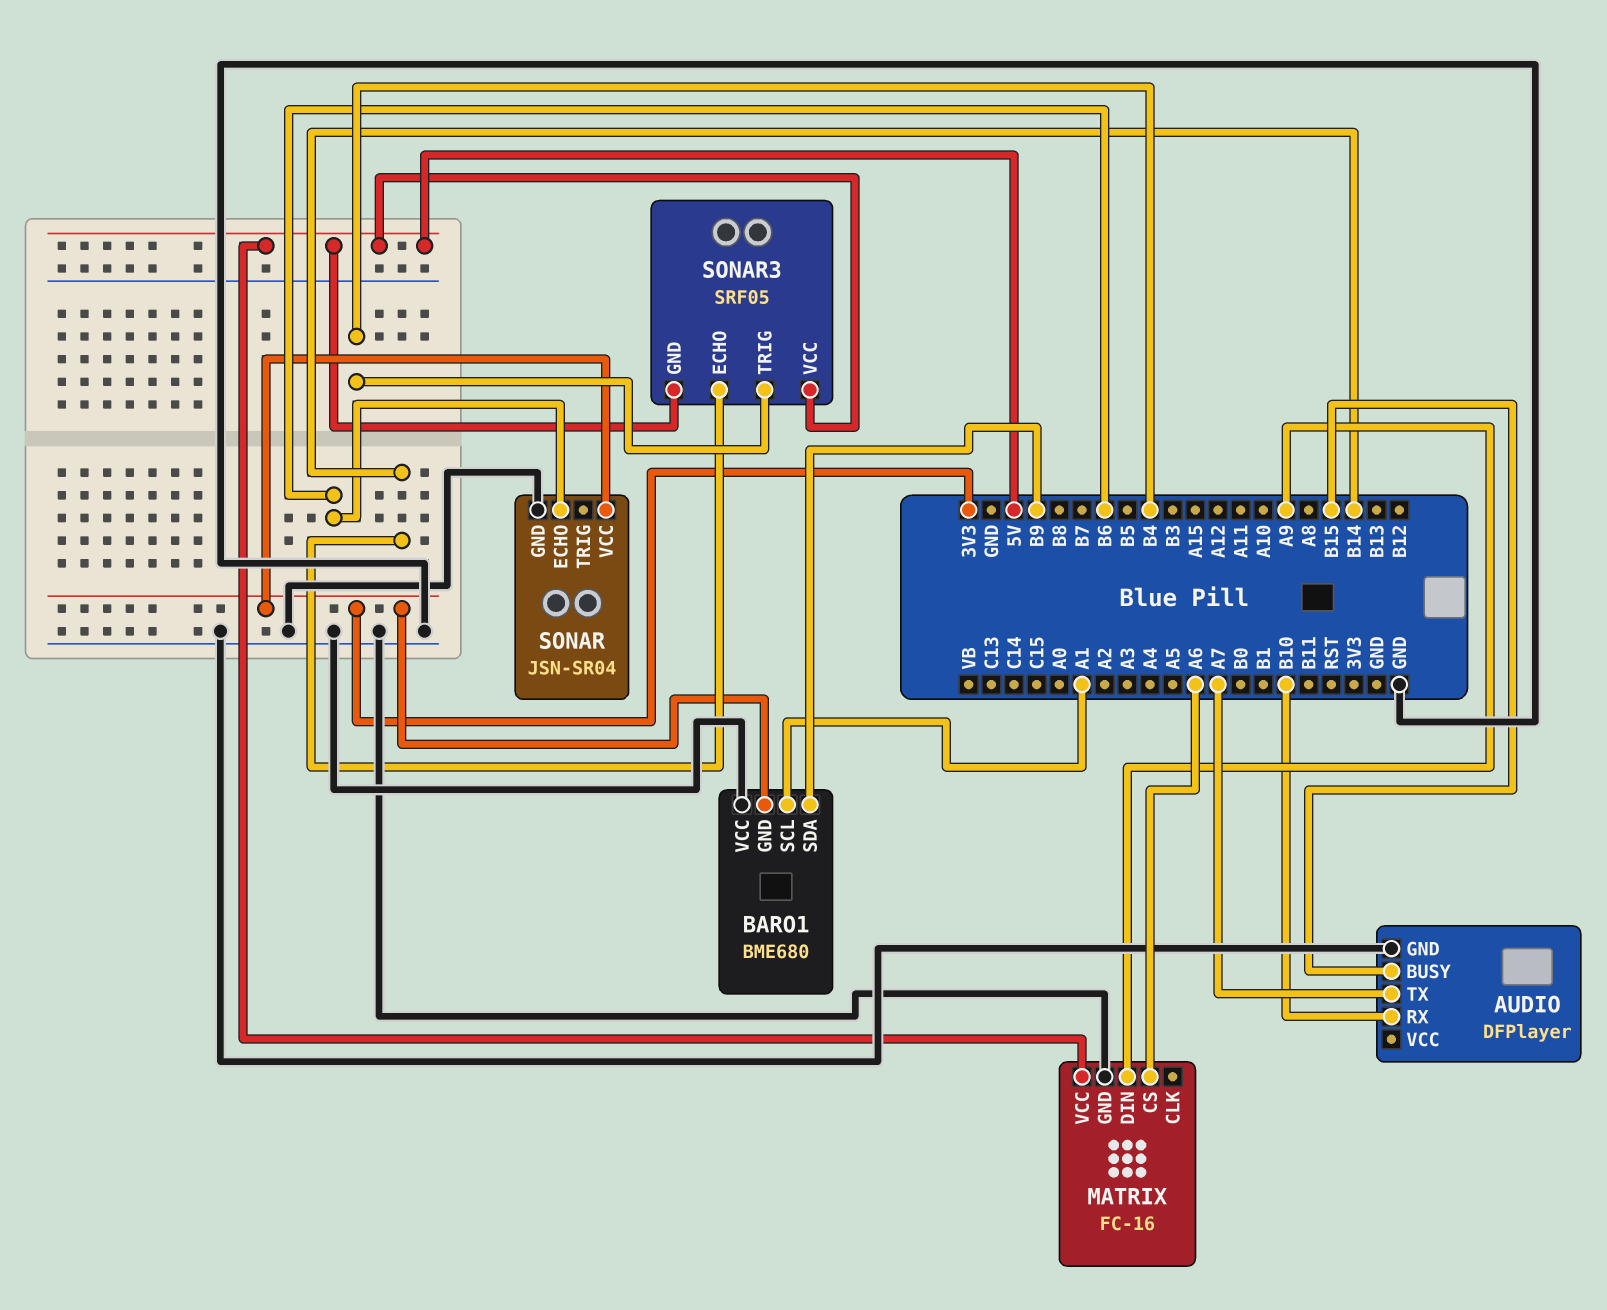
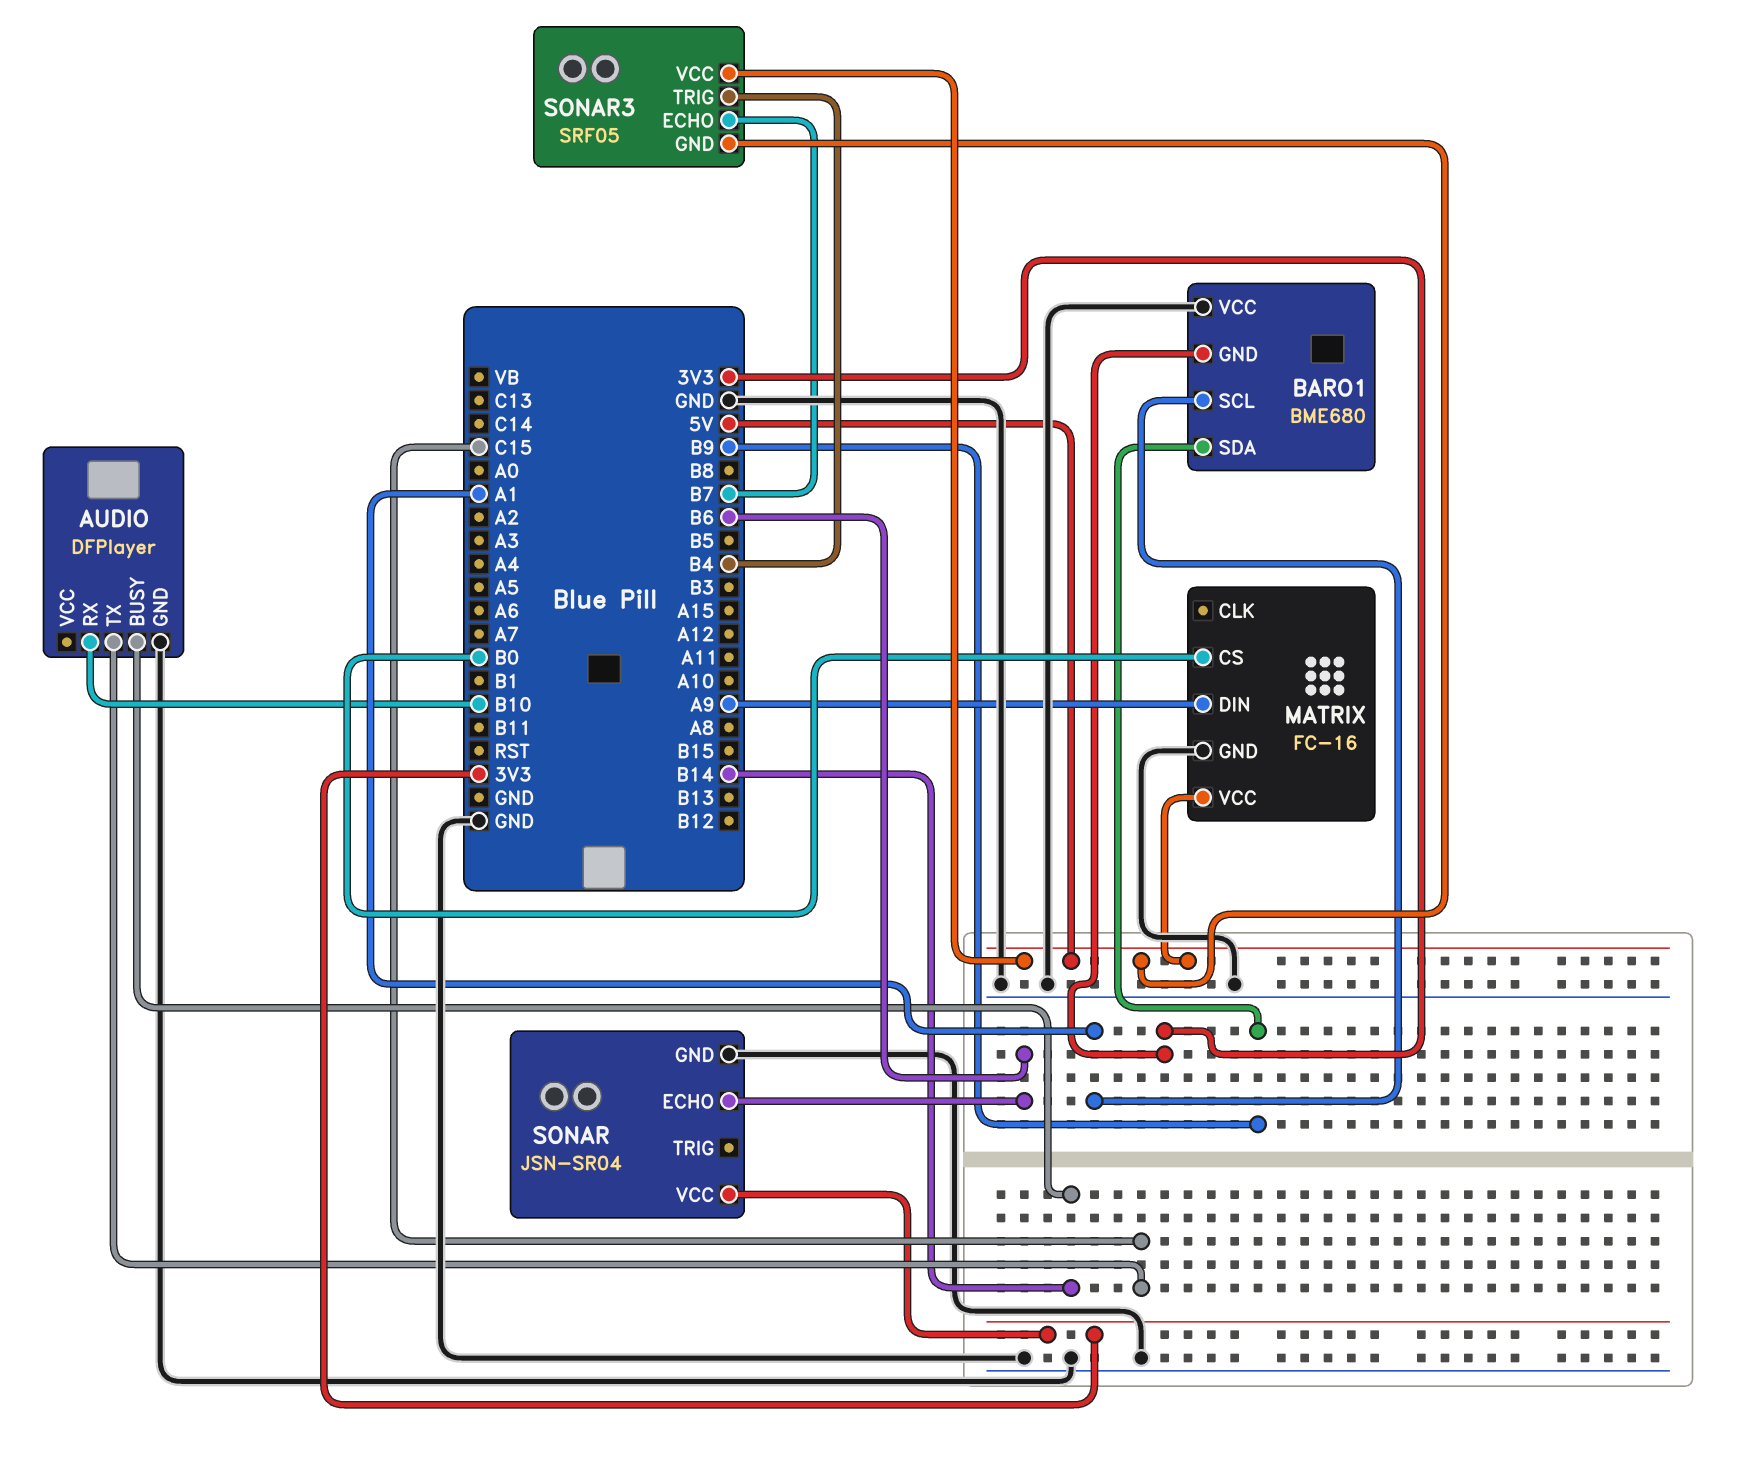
AUDIO pin BUSY: B15 -> B14
AUDIO pin TX: A7 -> C15
MATRIX pin CS: A6 -> B0
SONAR3 pin ECHO: B14 -> B7

